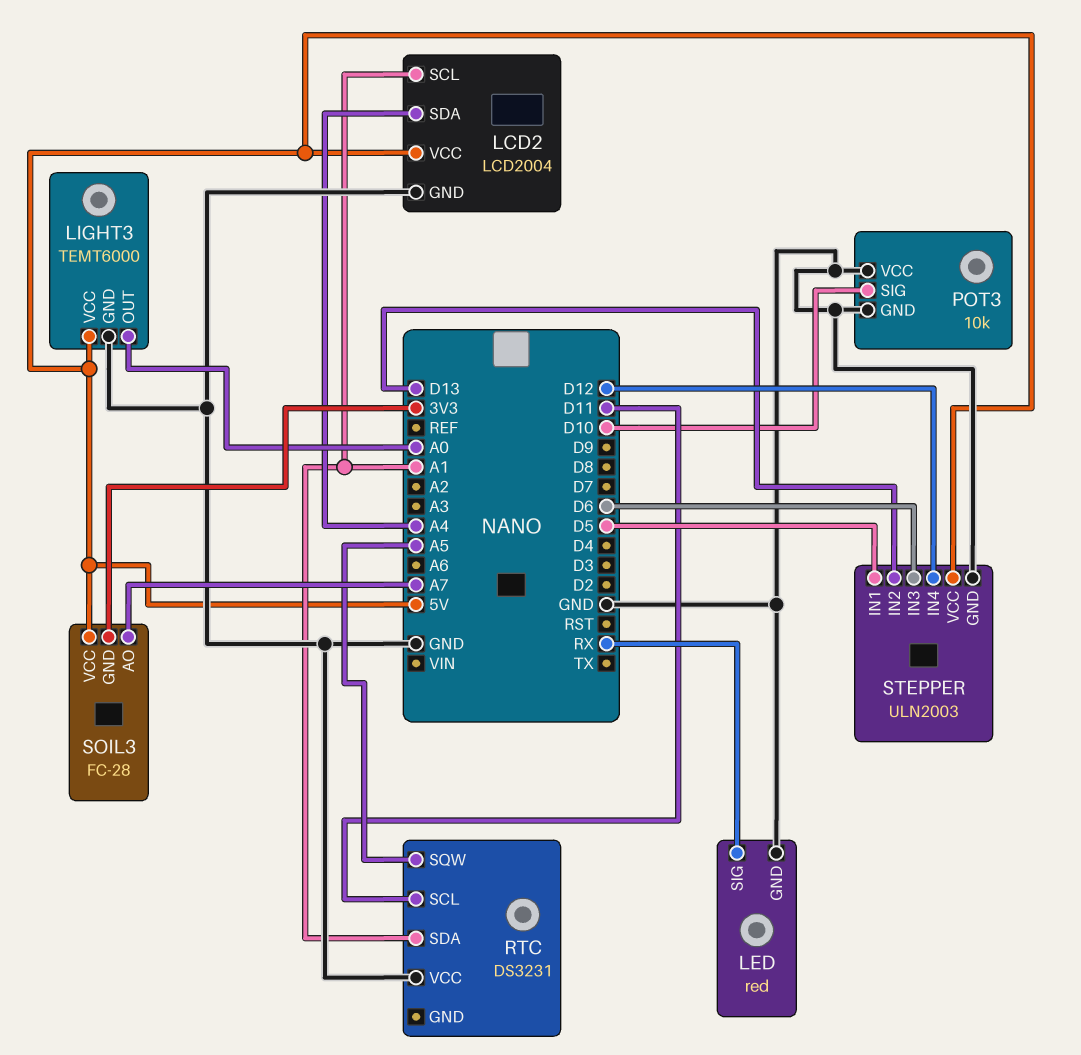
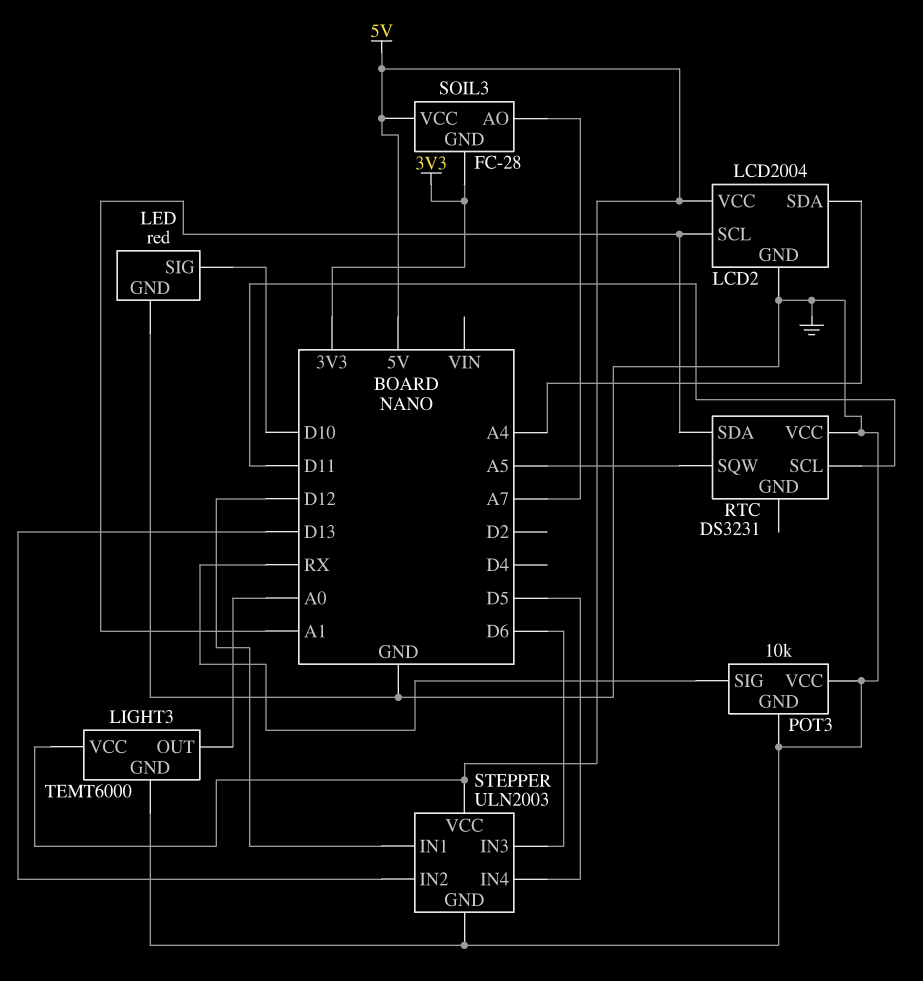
LED pin SIG: RX -> D10
POT3 pin SIG: D10 -> RX
STEPPER pin IN1: D5 -> D12
STEPPER pin IN4: D12 -> D5

